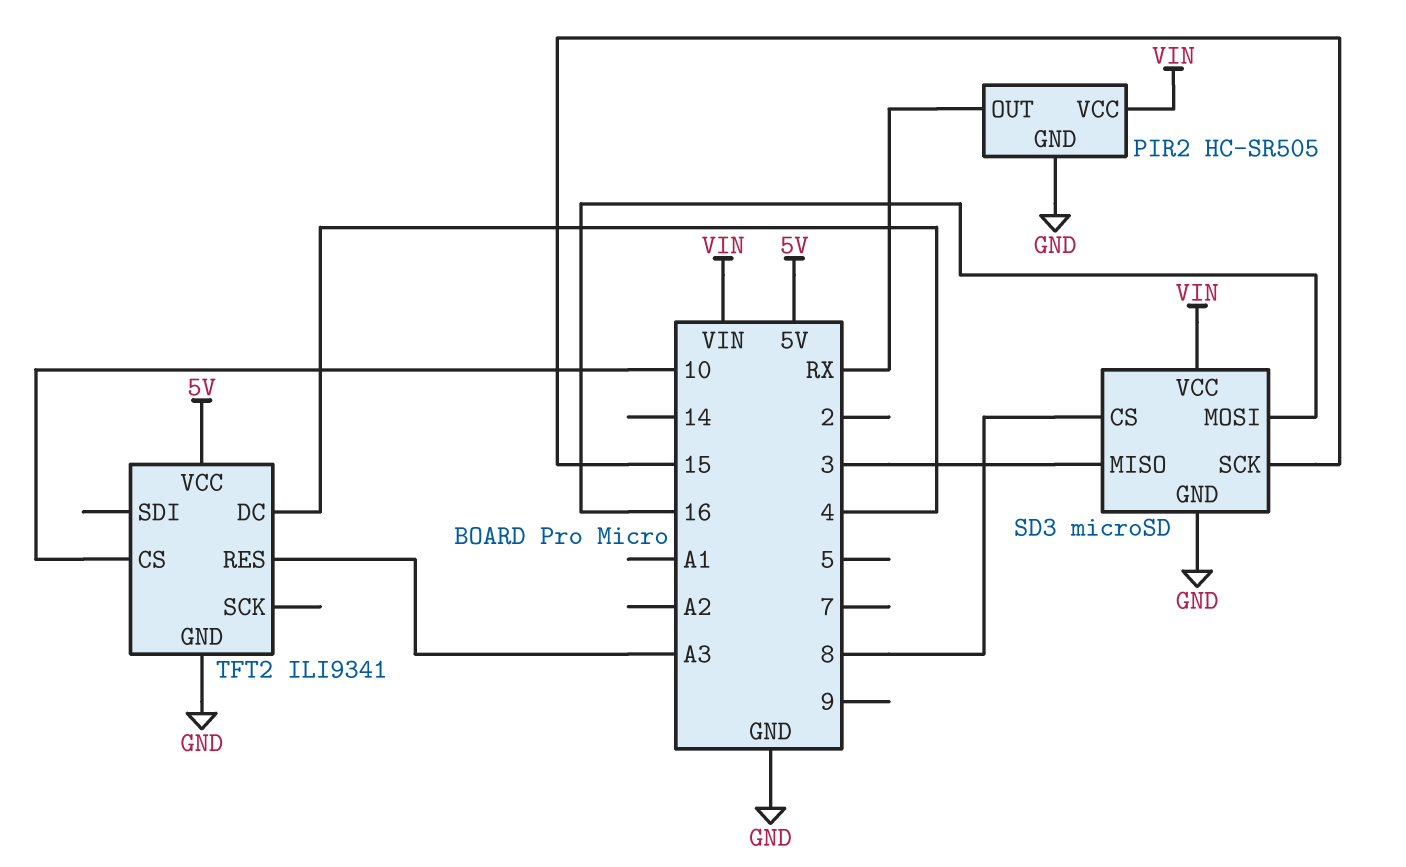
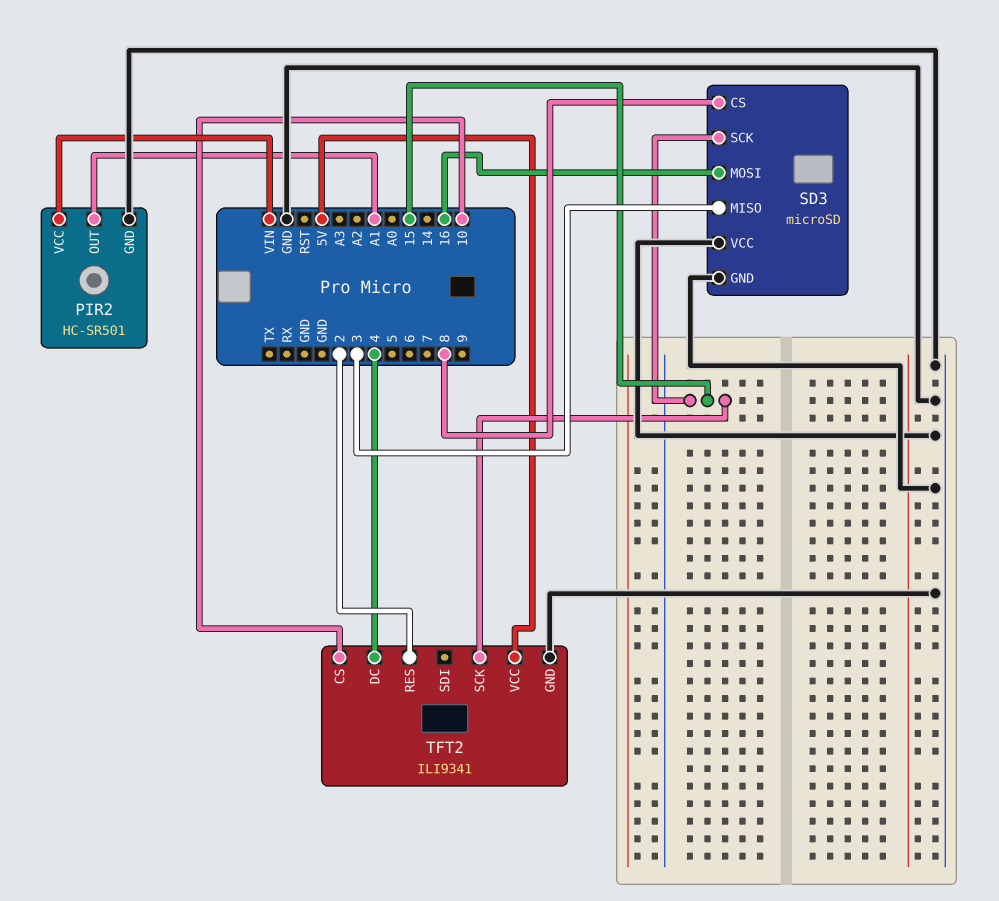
PIR2: HC-SR505 -> HC-SR501
PIR2 pin OUT: RX -> A1
SD3 pin VCC: VIN -> GND
TFT2 pin RES: A3 -> 2
TFT2 pin SCK: none -> 15

